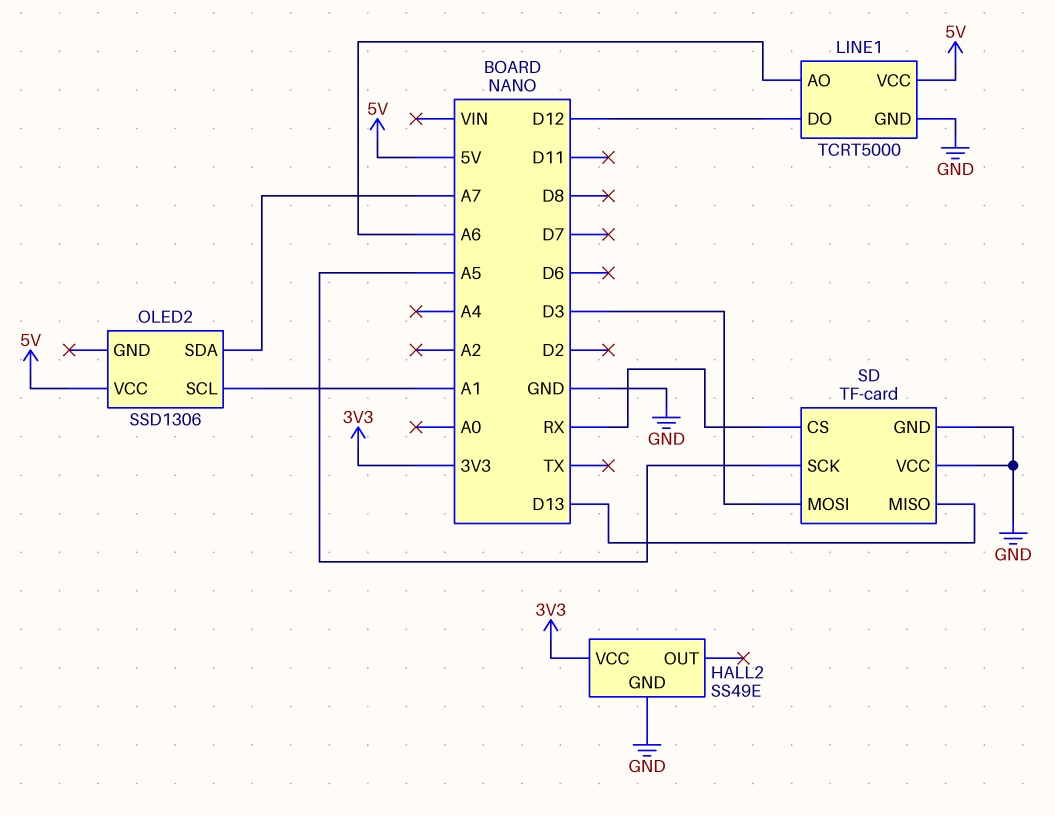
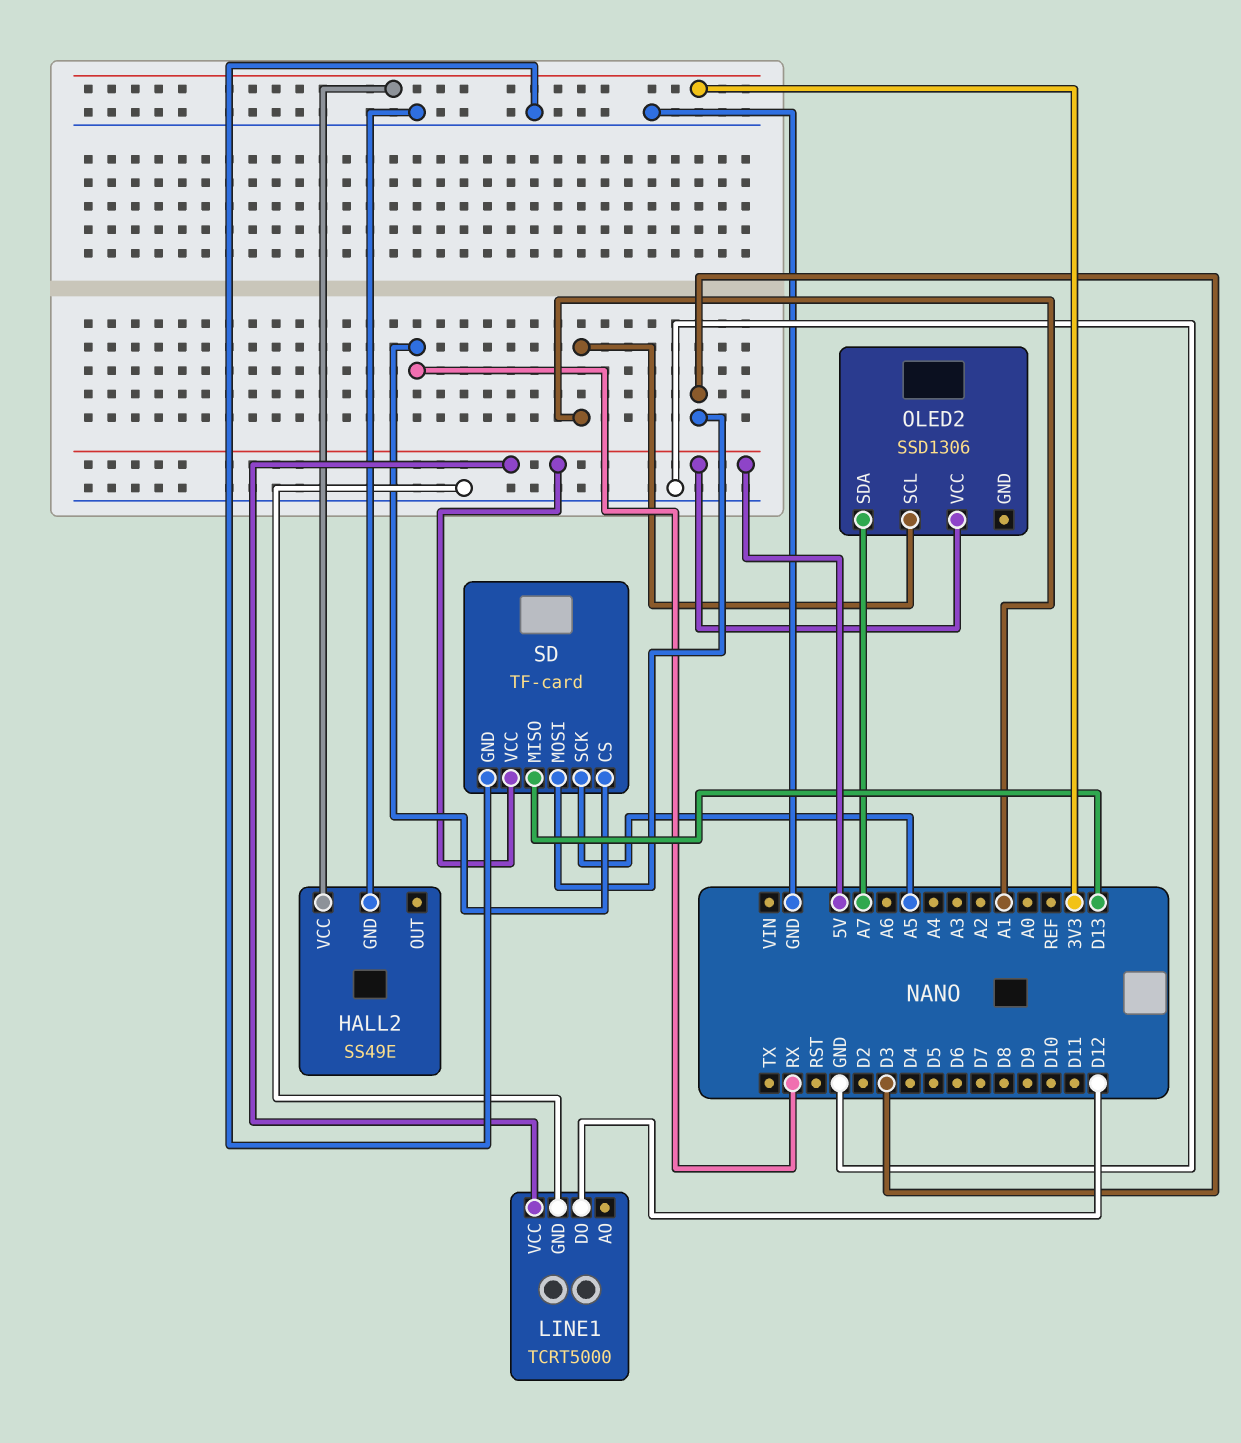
LINE1 pin AO: A6 -> none
SD pin VCC: GND -> 5V

